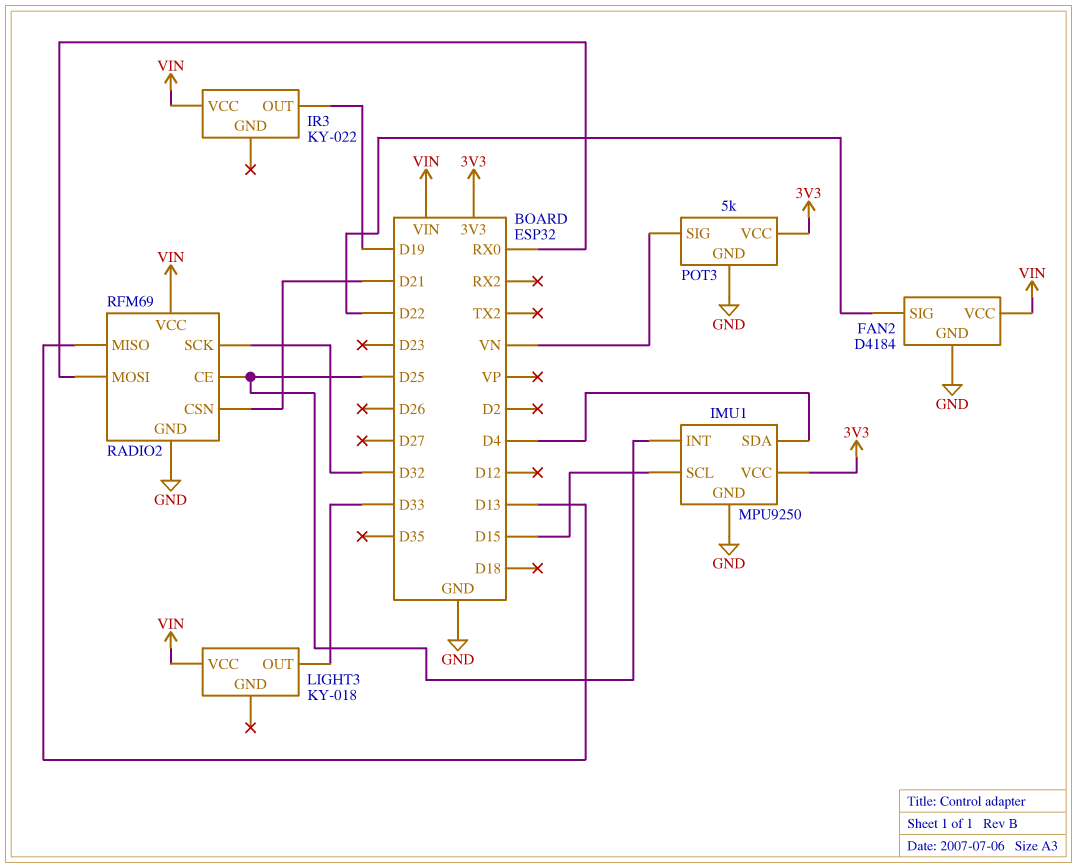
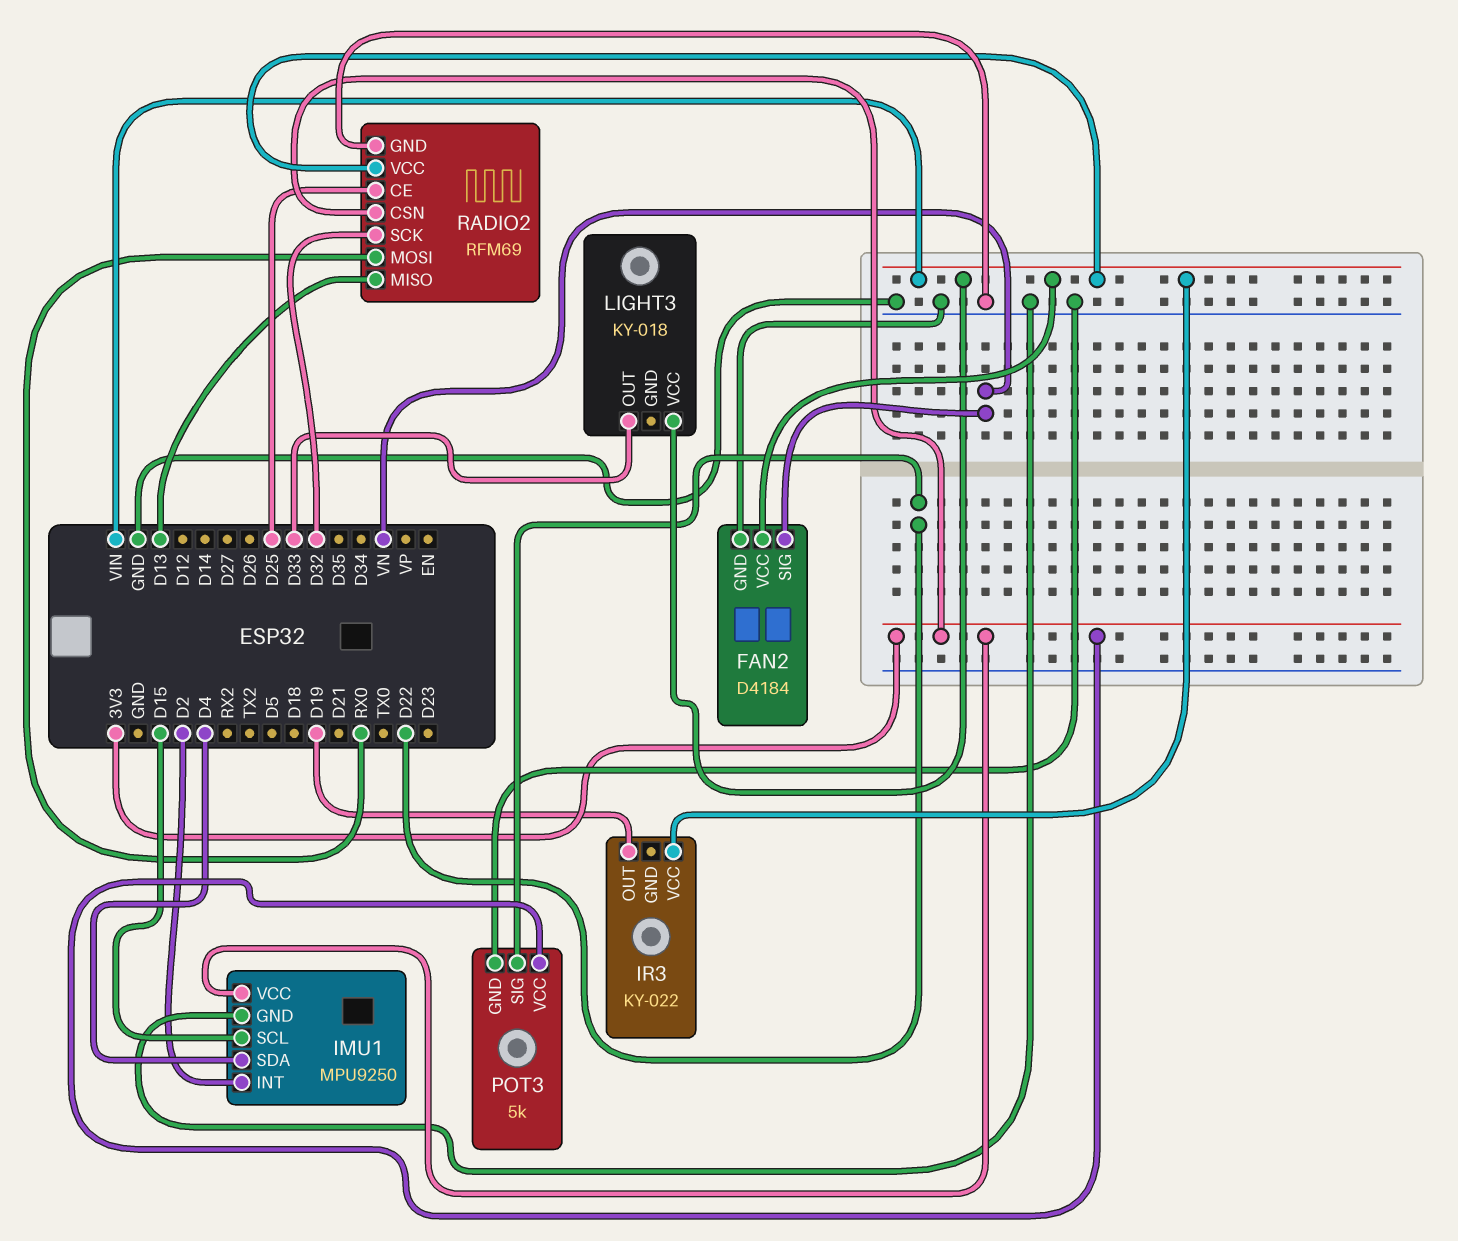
FAN2 pin SIG: D22 -> VN
IMU1 pin INT: D25 -> D2
POT3 pin SIG: VN -> D22
RADIO2 pin CSN: D21 -> 3V3

